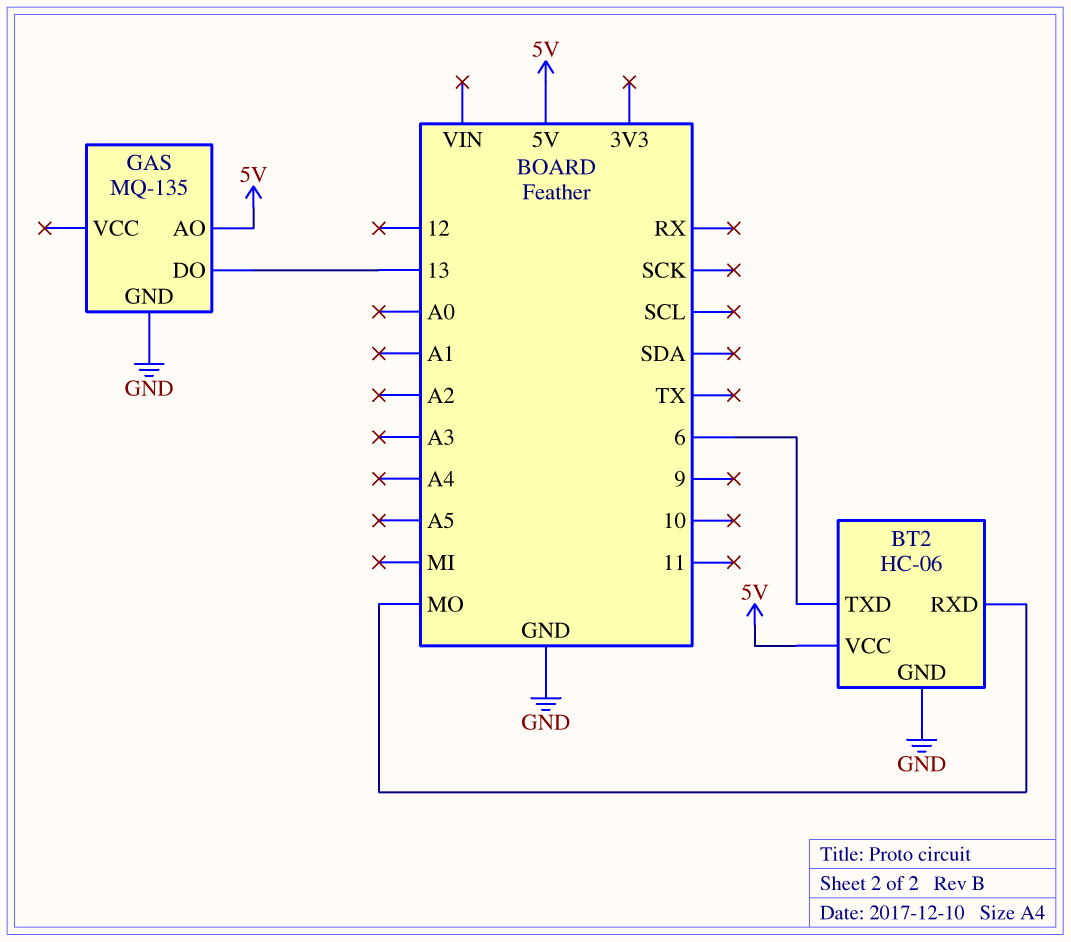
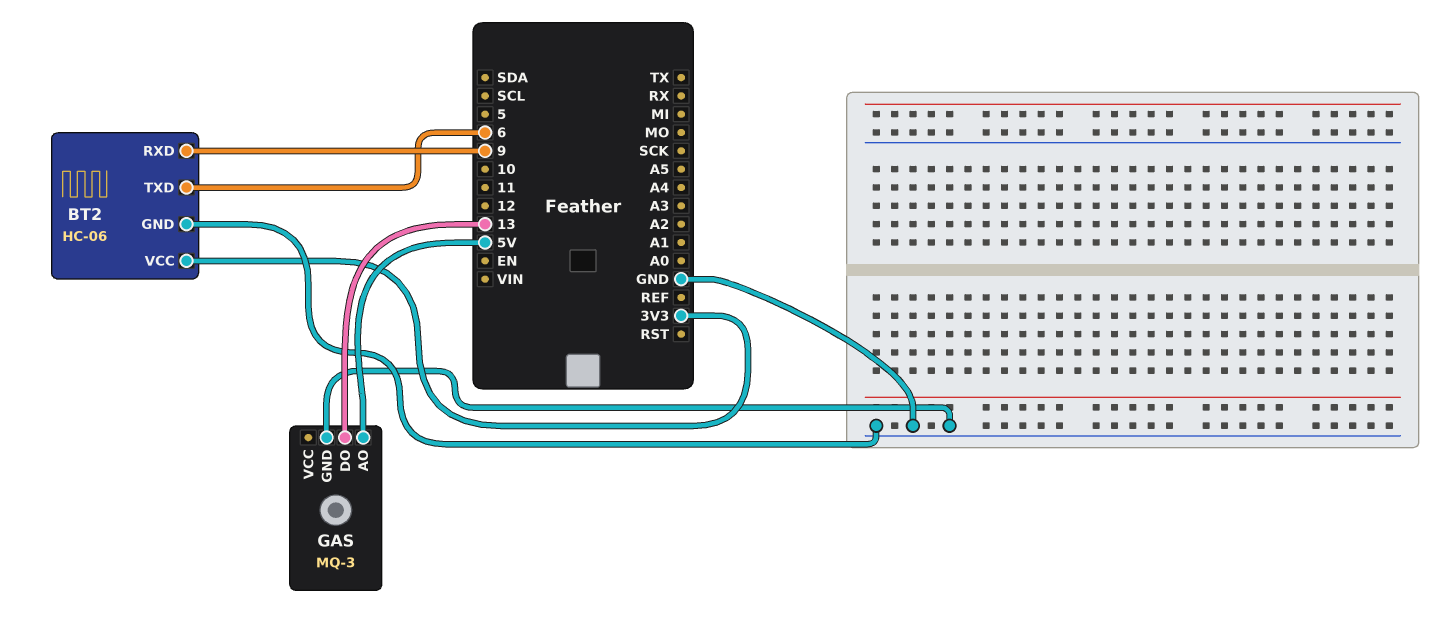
BT2 pin RXD: MO -> 9
BT2 pin VCC: 5V -> 3V3
GAS: MQ-135 -> MQ-3

